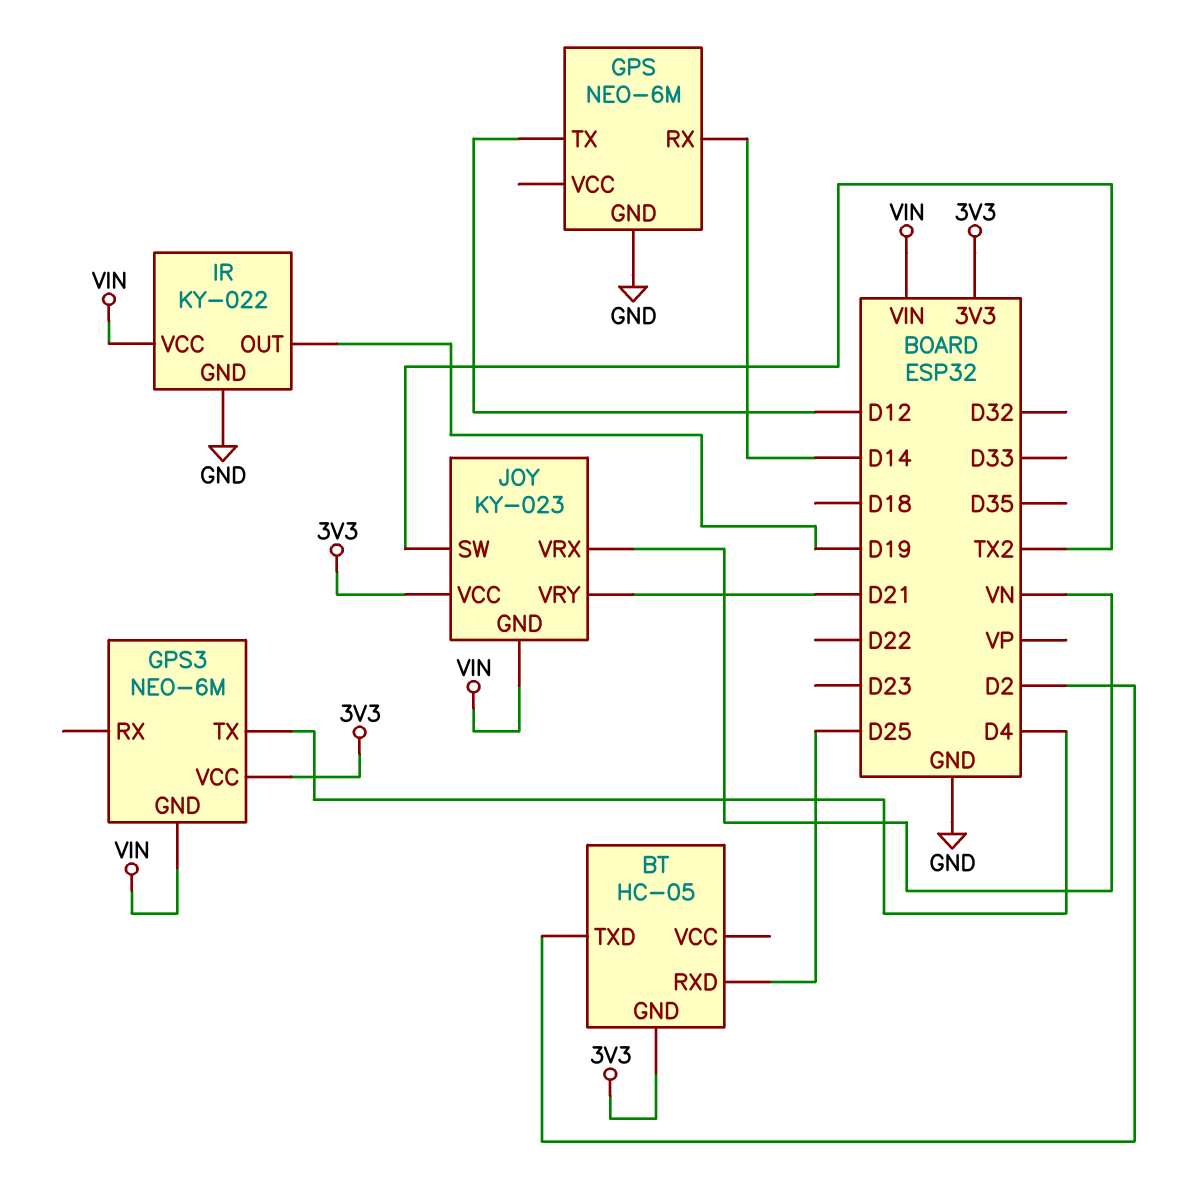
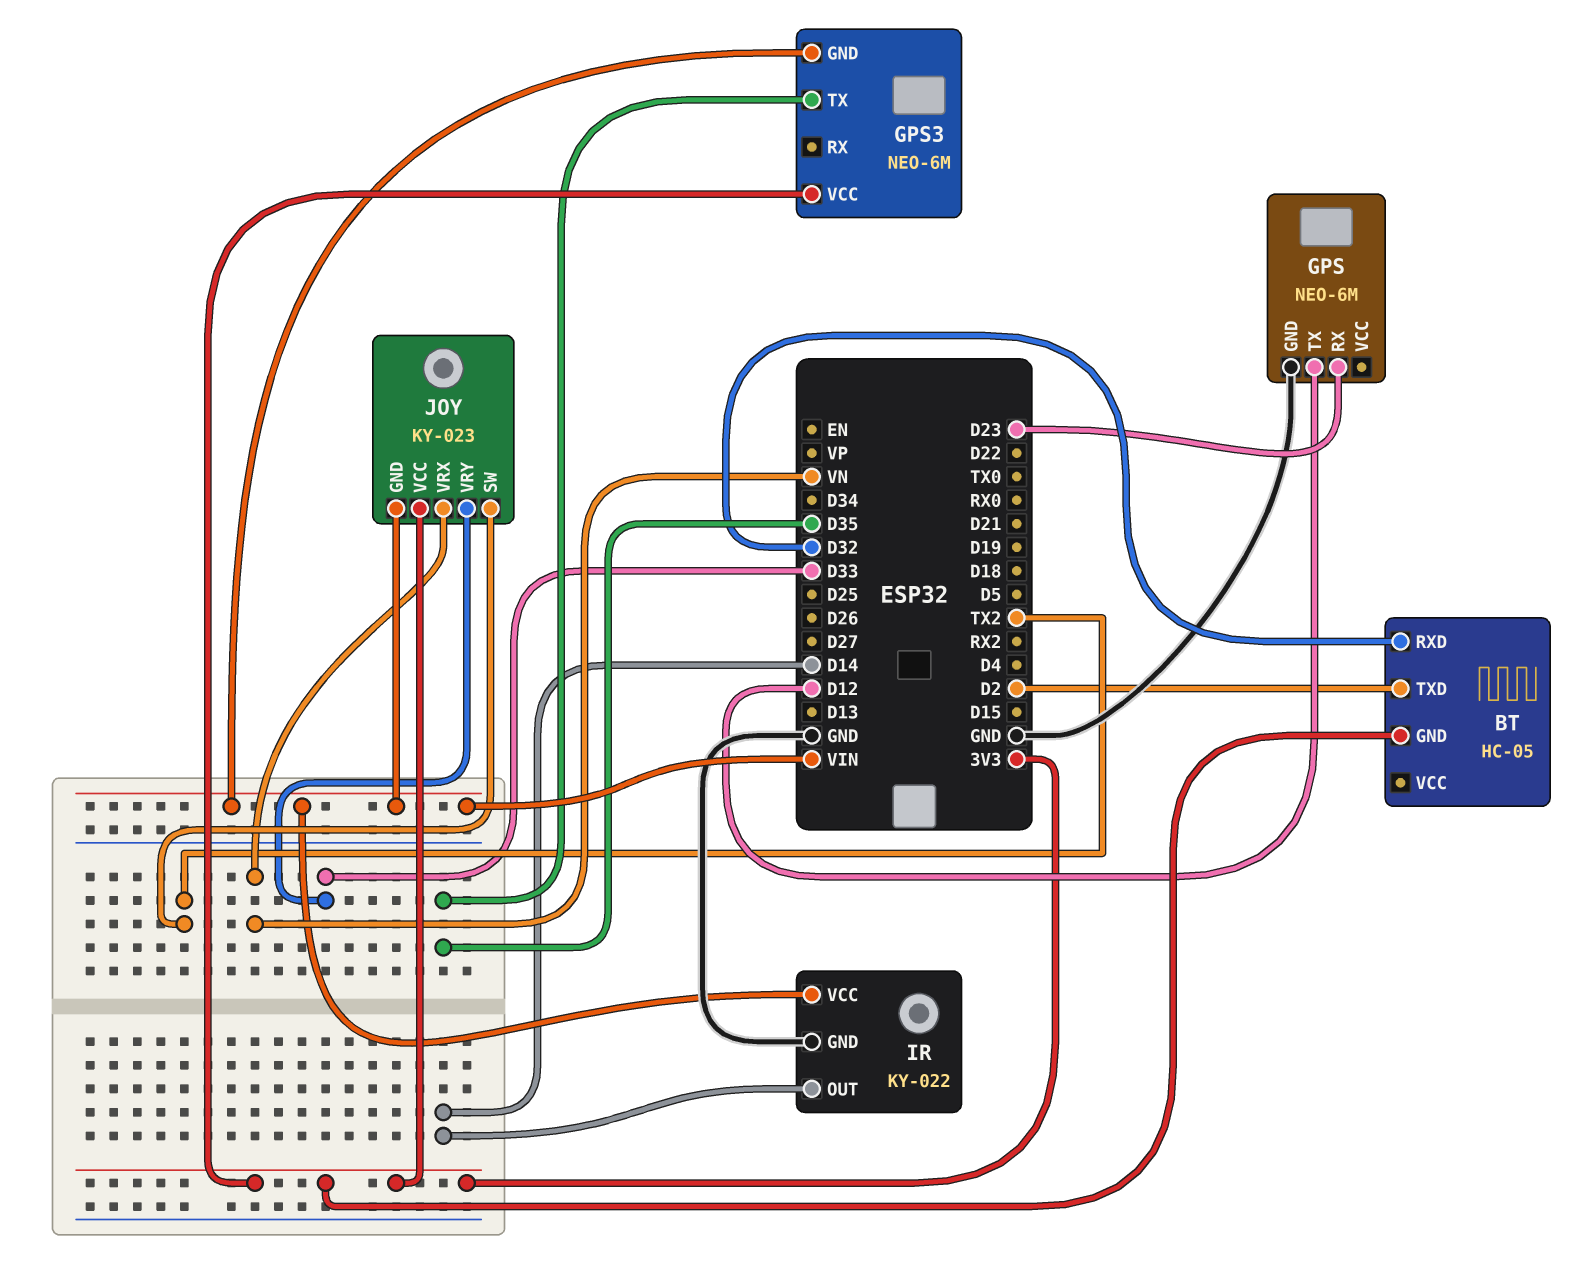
BT pin RXD: D25 -> D32
GPS pin RX: D14 -> D23
GPS3 pin TX: D4 -> D35
IR pin OUT: D19 -> D14
JOY pin VRY: D21 -> D33

